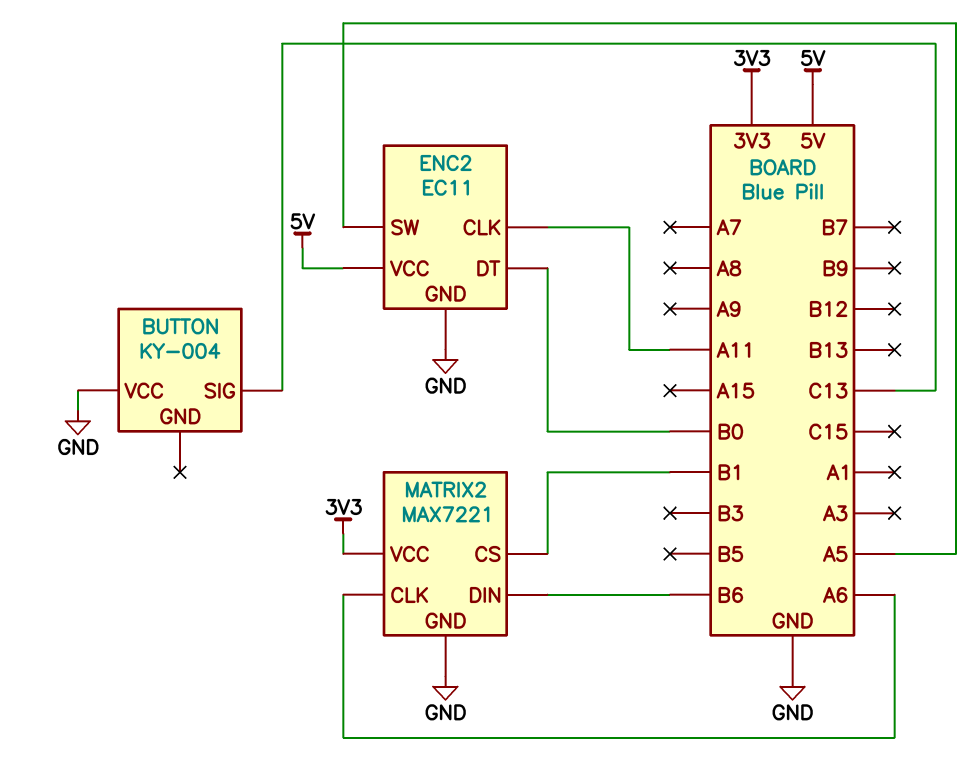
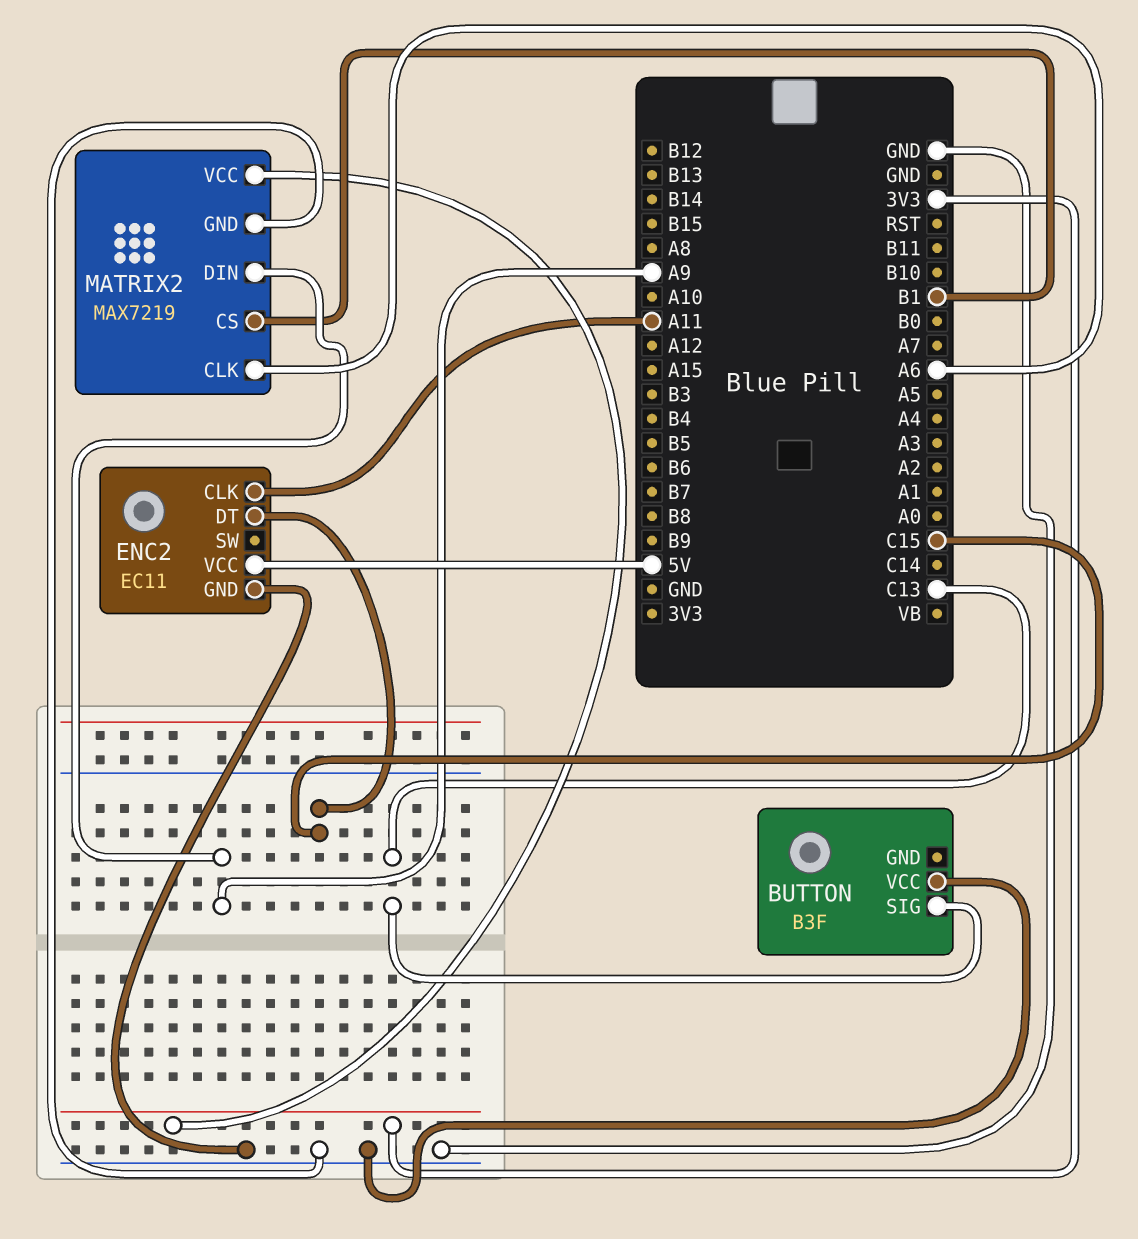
BUTTON: KY-004 -> B3F
ENC2 pin DT: B0 -> C15
ENC2 pin SW: A5 -> none
MATRIX2: MAX7221 -> MAX7219
MATRIX2 pin DIN: B6 -> A9

